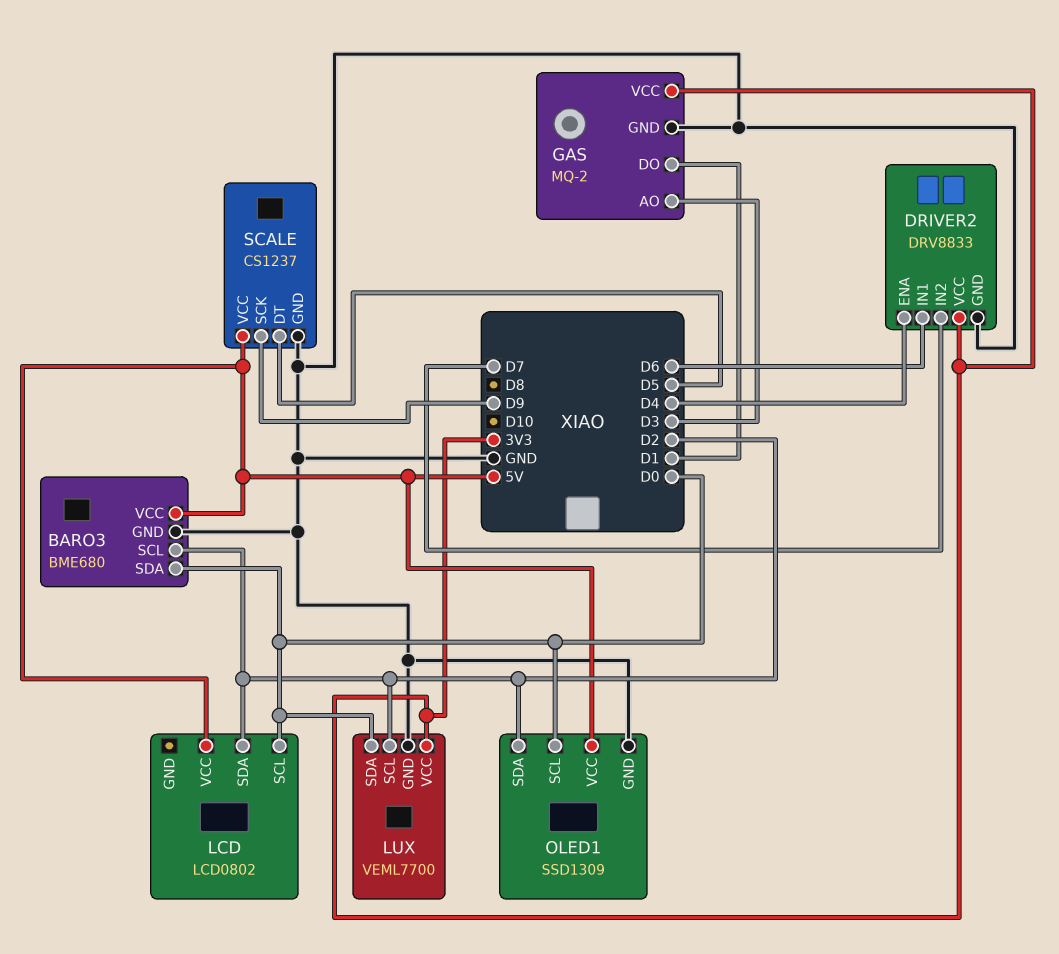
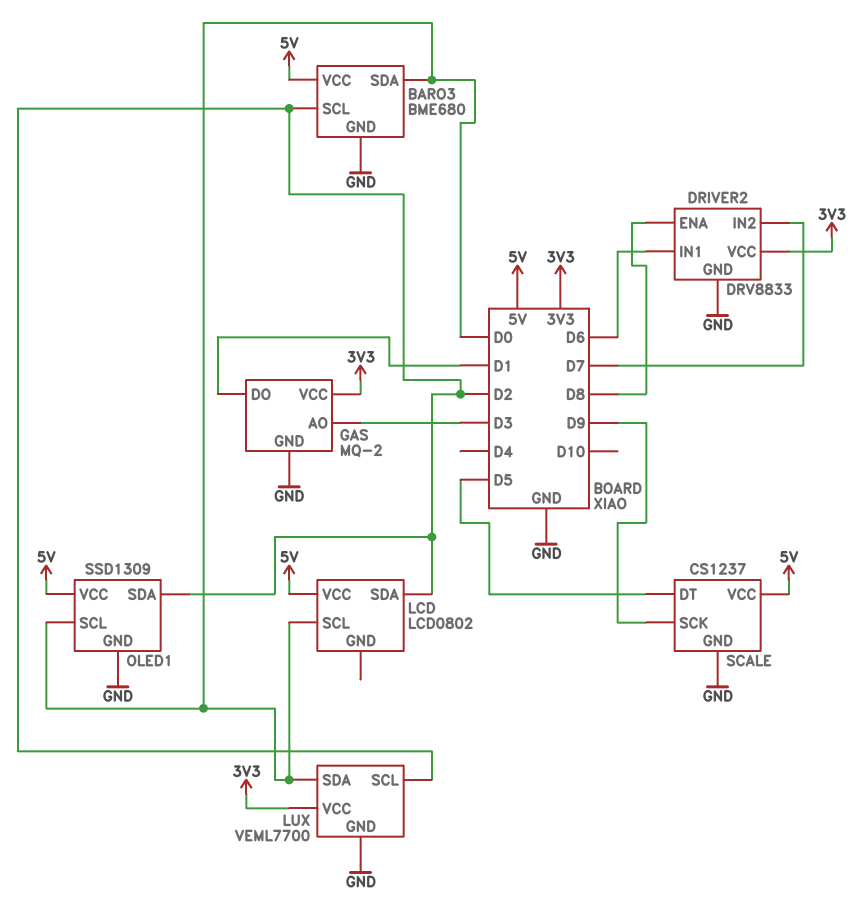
DRIVER2 pin ENA: D4 -> D8

